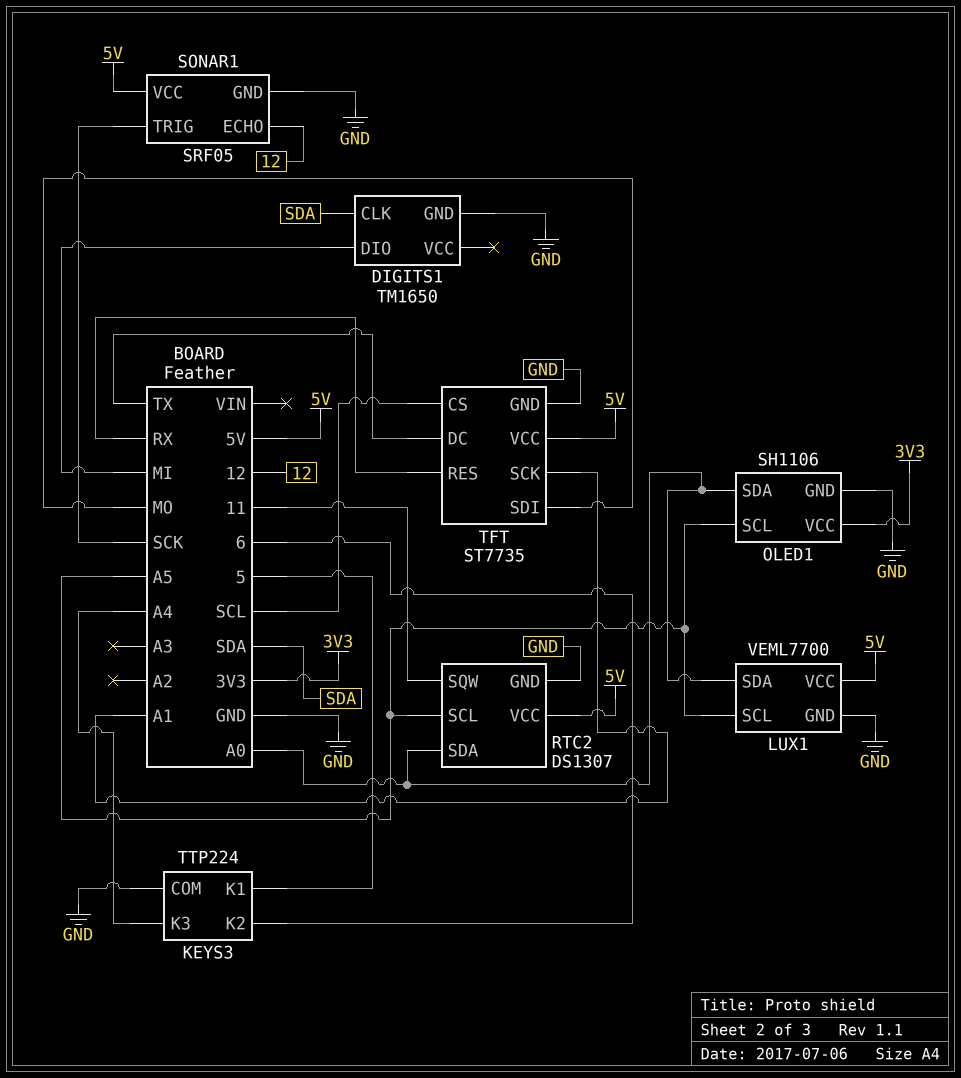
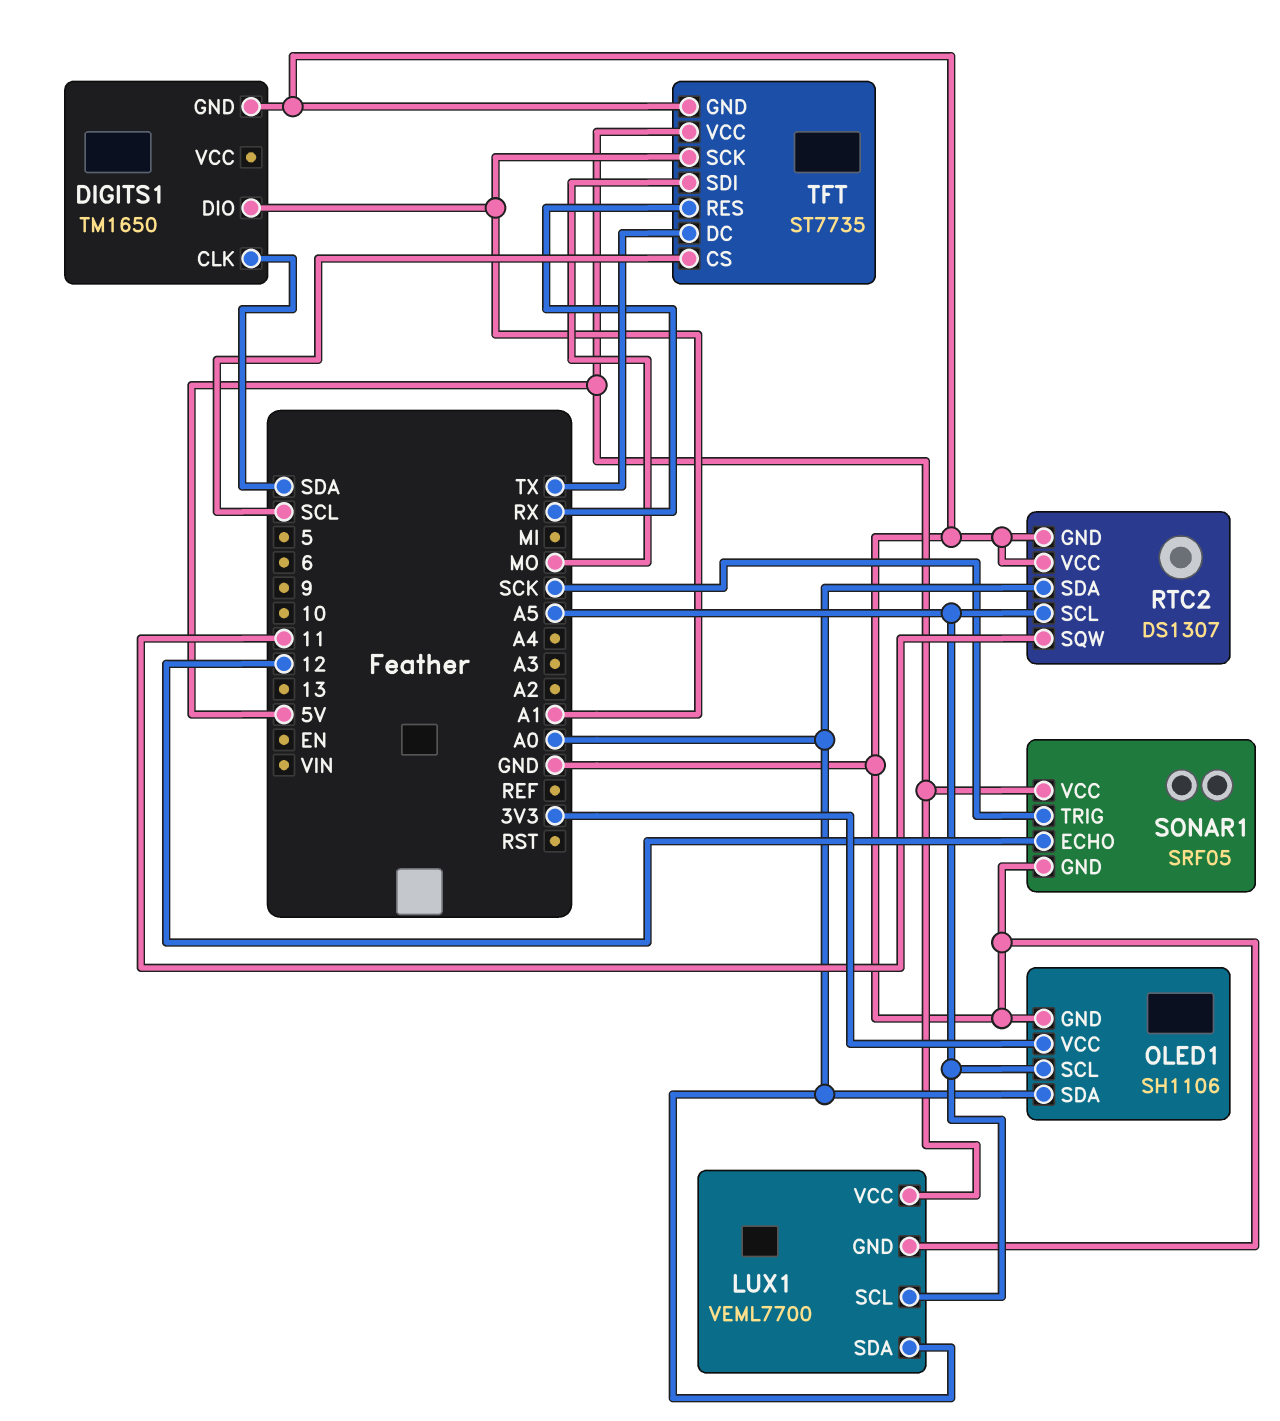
DIGITS1 pin DIO: MI -> A1
KEYS3: TTP224 -> none
KEYS3 pin COM: GND -> none
KEYS3 pin K1: 5 -> none
KEYS3 pin K2: 6 -> none
KEYS3 pin K3: A4 -> none
RTC2 pin VCC: 5V -> GND

